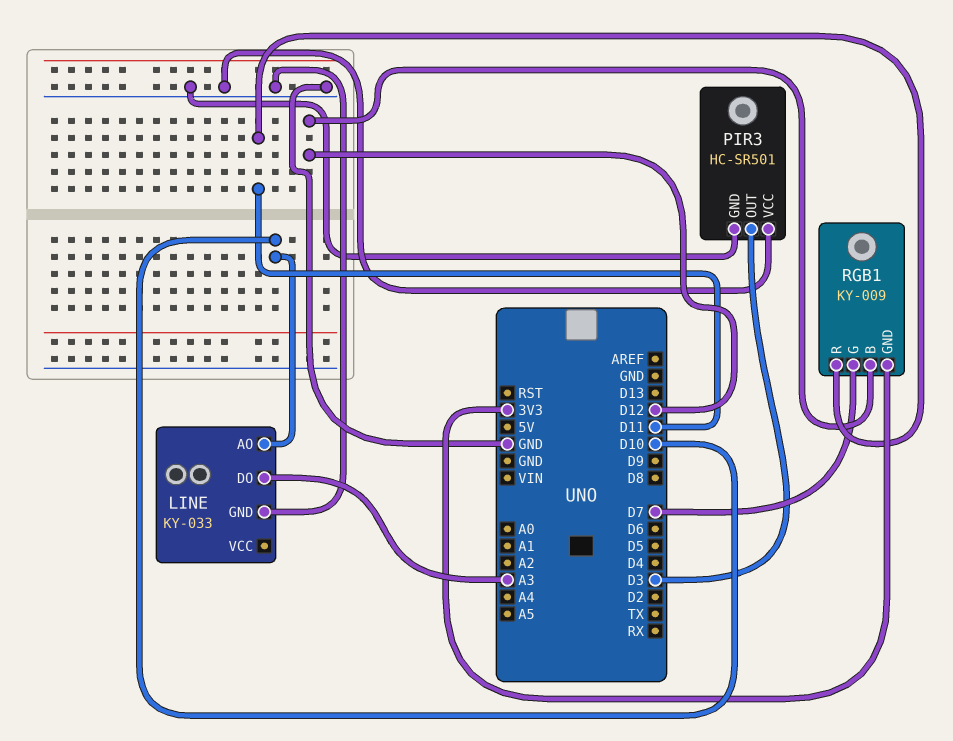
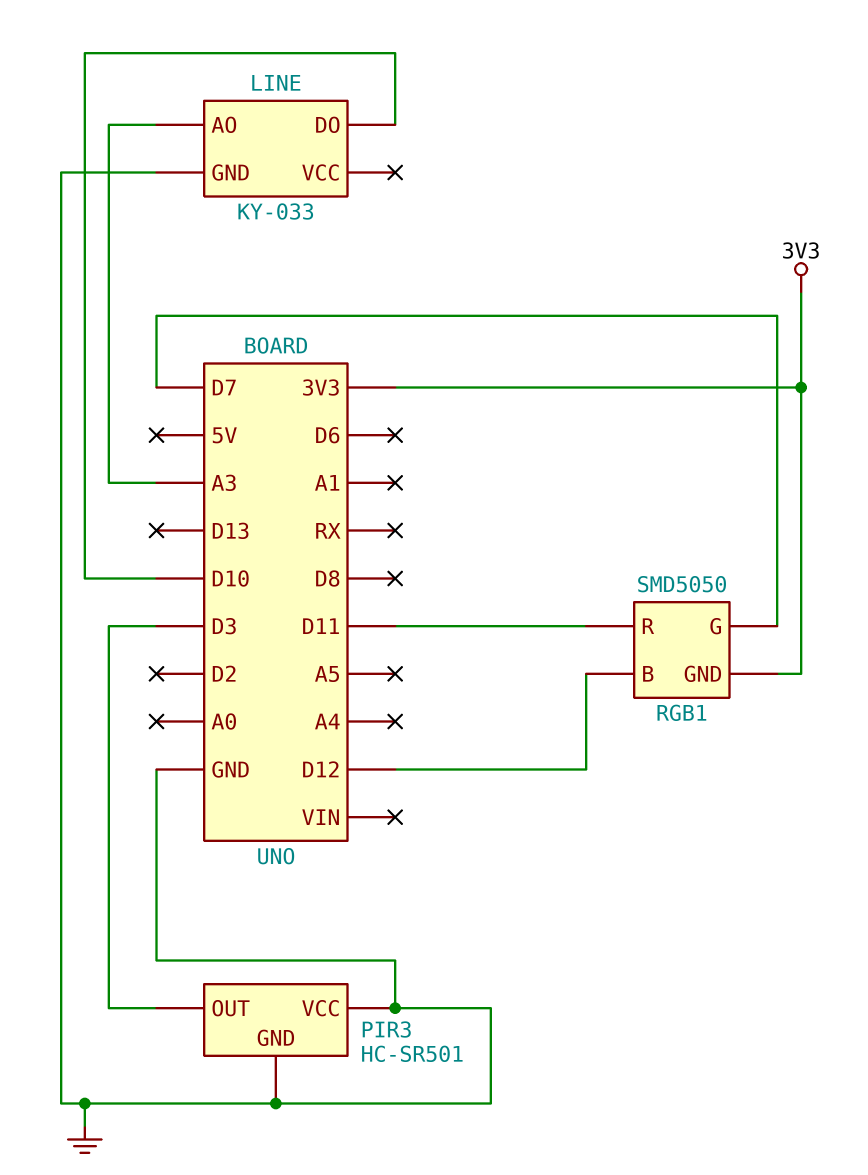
LINE pin AO: D10 -> A3
LINE pin DO: A3 -> D10
RGB1: KY-009 -> SMD5050

